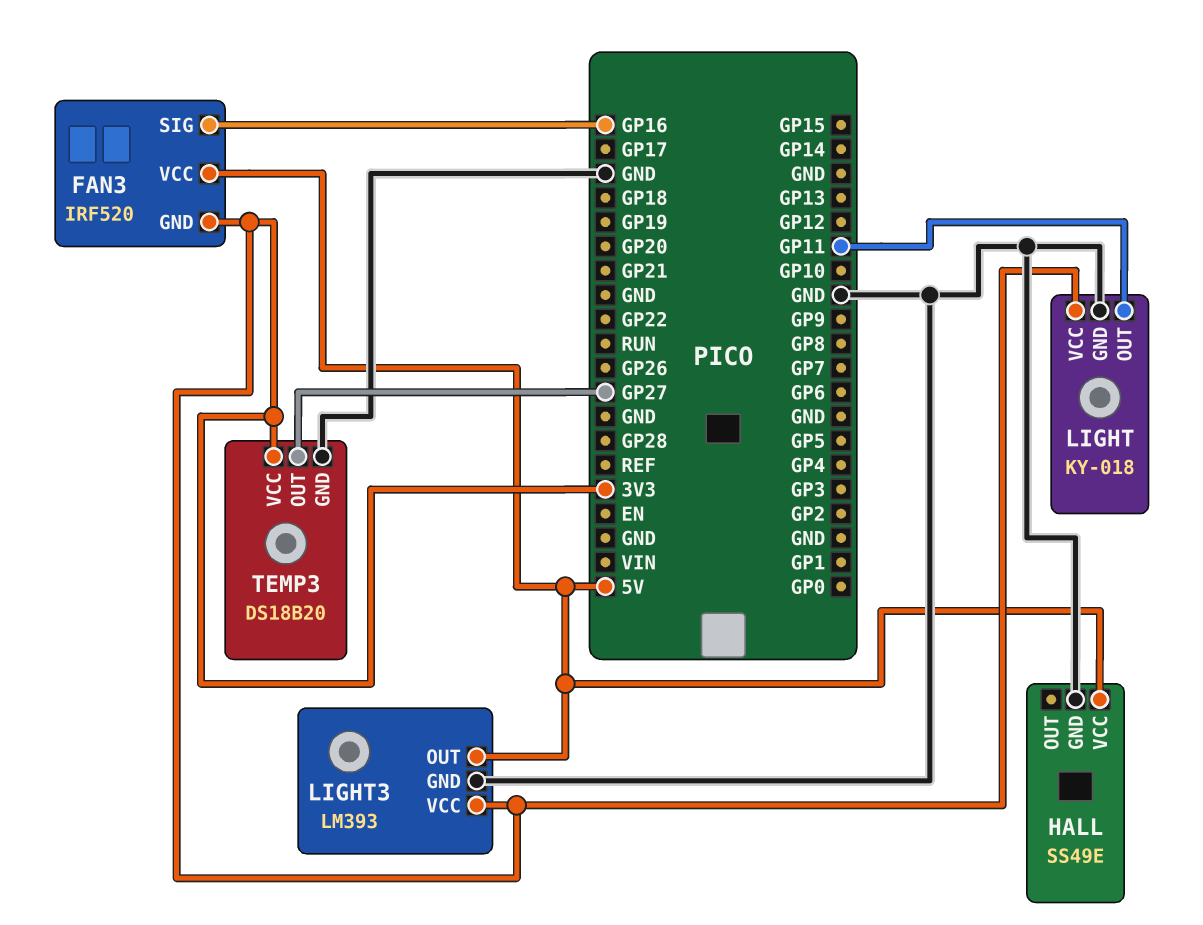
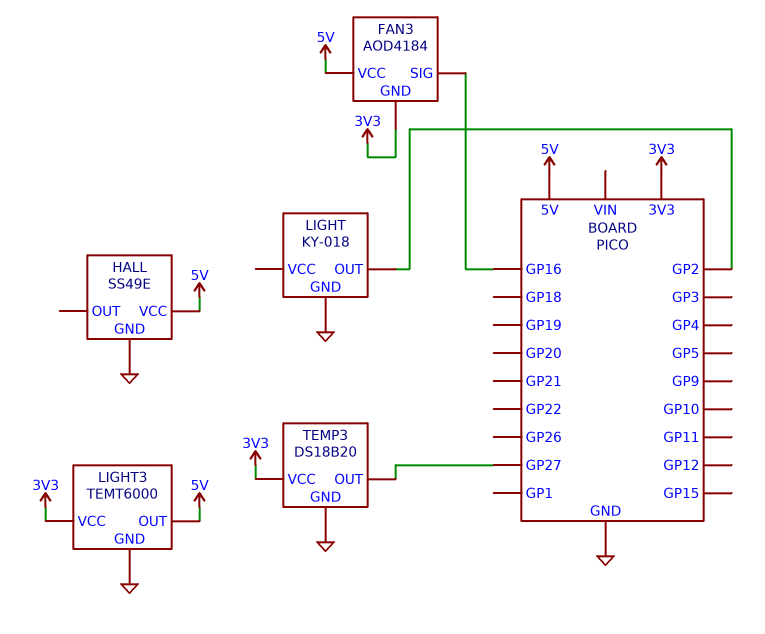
FAN3: IRF520 -> AOD4184
LIGHT pin OUT: GP11 -> GP2
LIGHT pin VCC: 3V3 -> none
LIGHT3: LM393 -> TEMT6000

